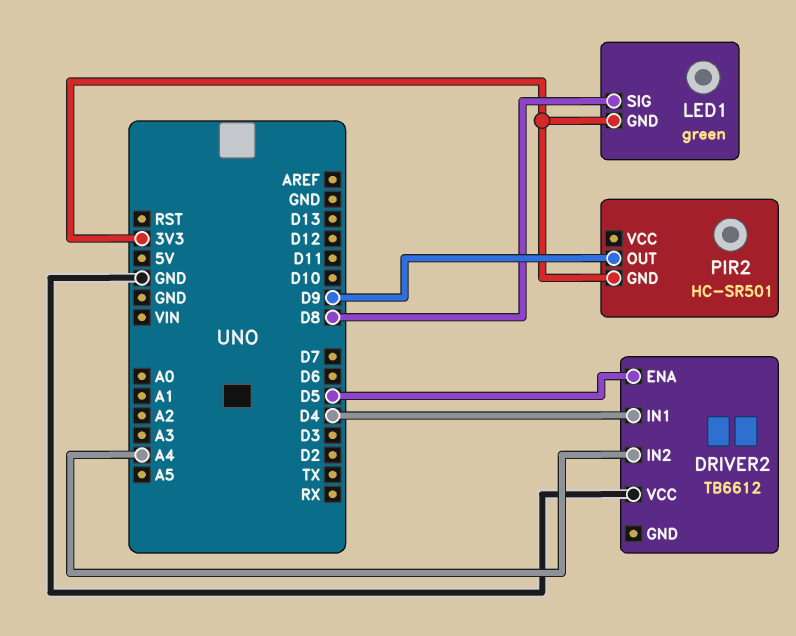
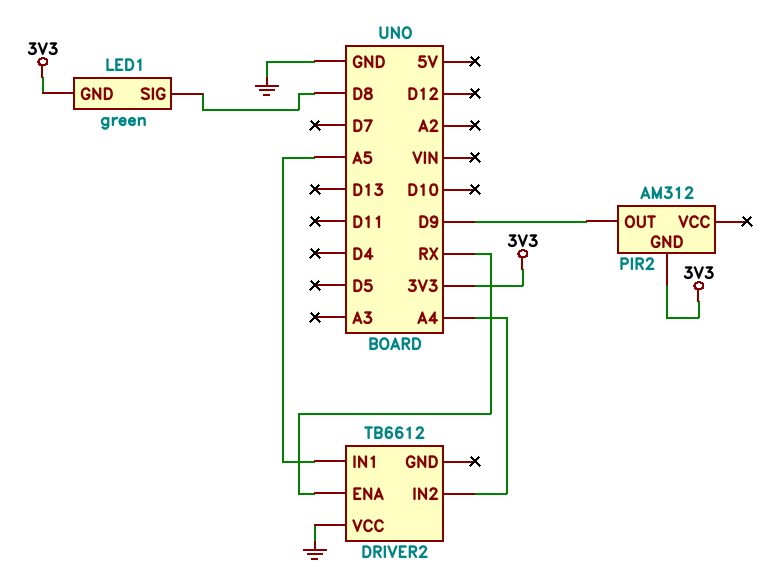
DRIVER2 pin ENA: D5 -> RX
DRIVER2 pin IN1: D4 -> A5
PIR2: HC-SR501 -> AM312

